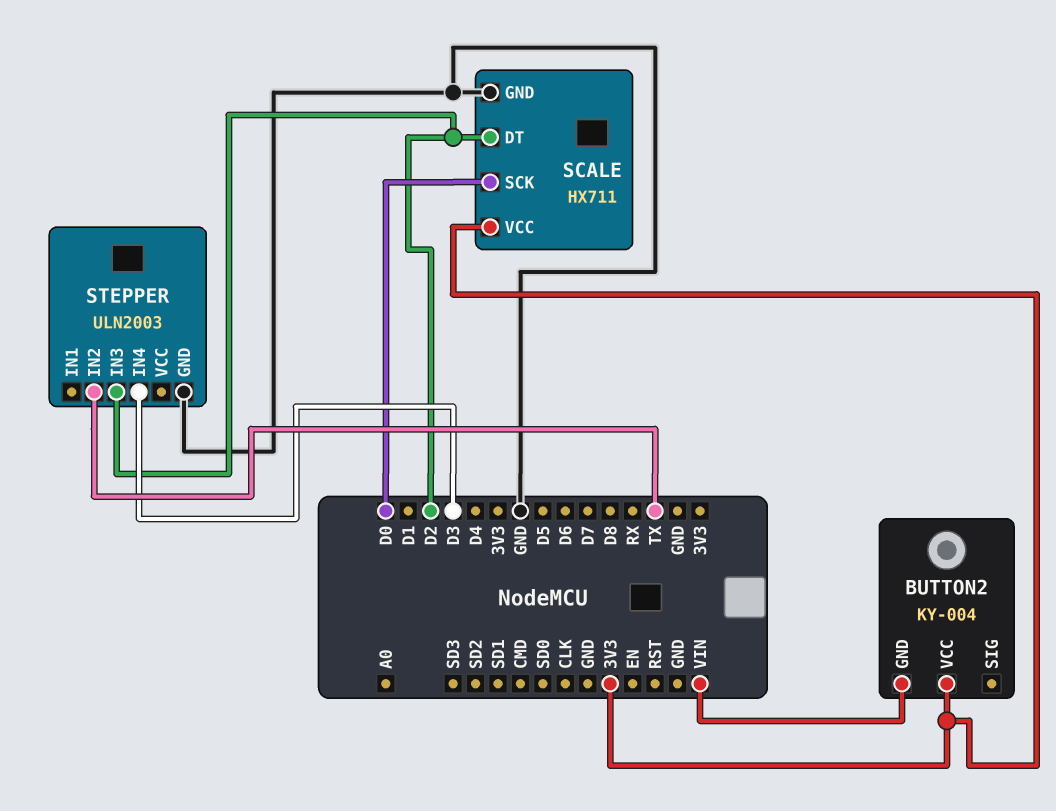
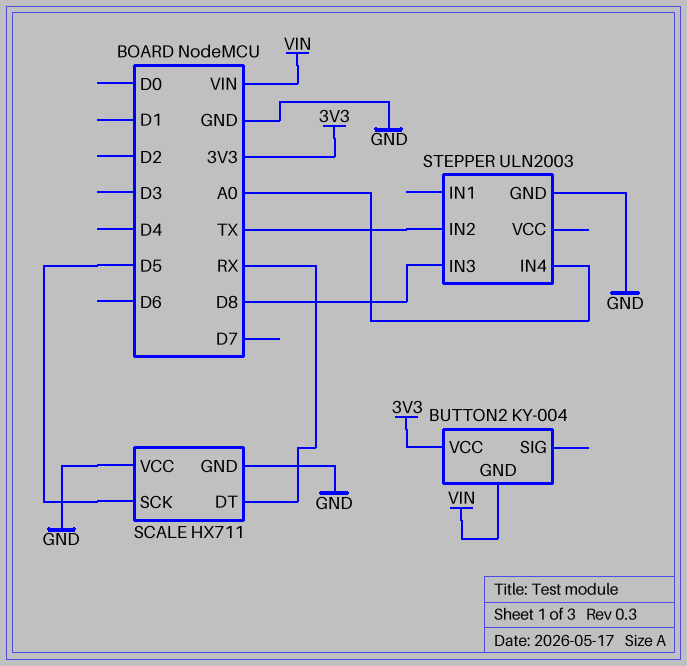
SCALE pin DT: D2 -> RX
SCALE pin SCK: D0 -> D5
SCALE pin VCC: 3V3 -> GND
STEPPER pin IN3: D2 -> D8
STEPPER pin IN4: D3 -> A0

